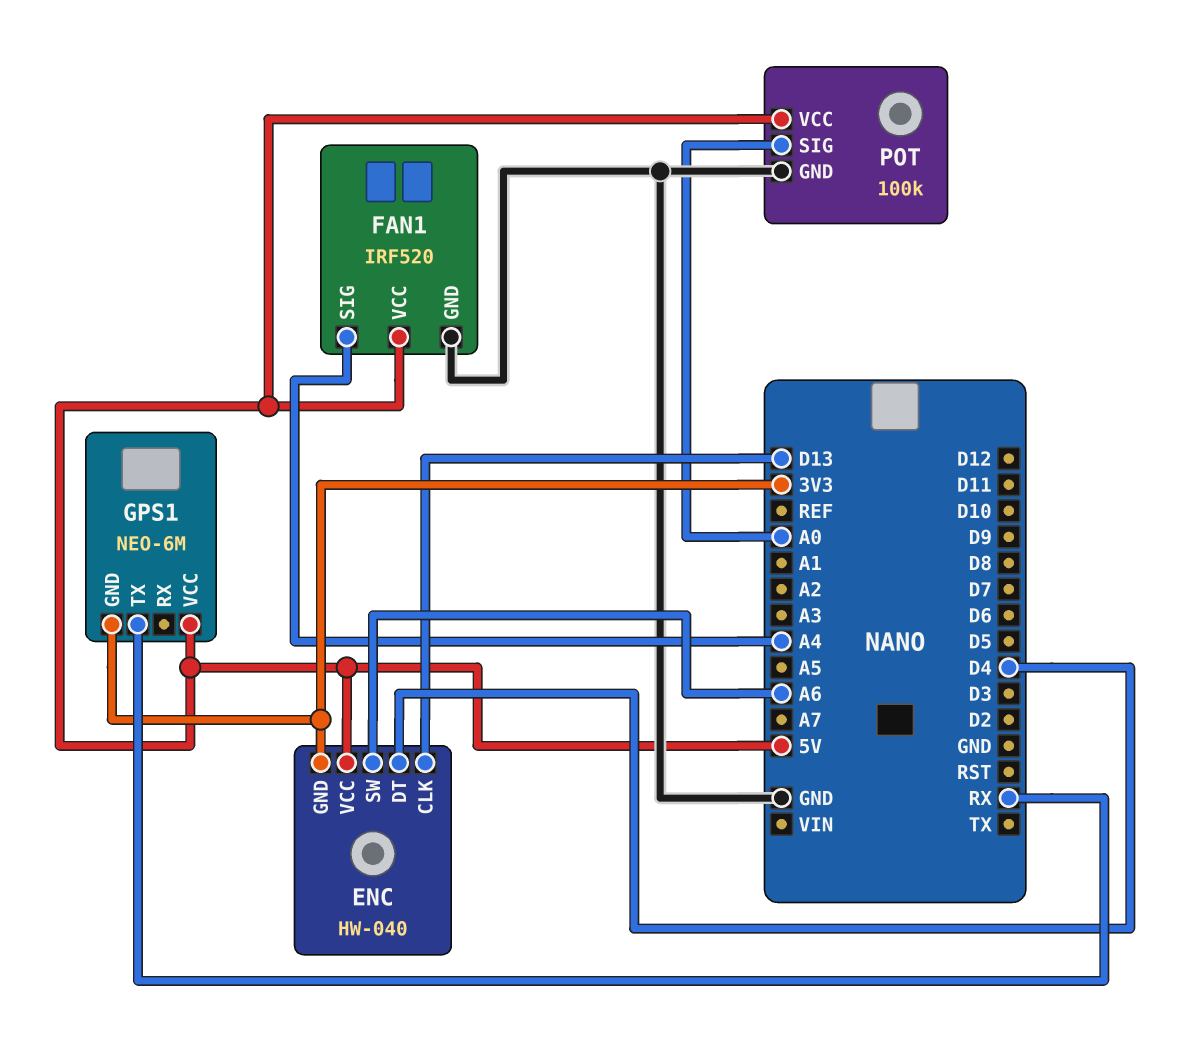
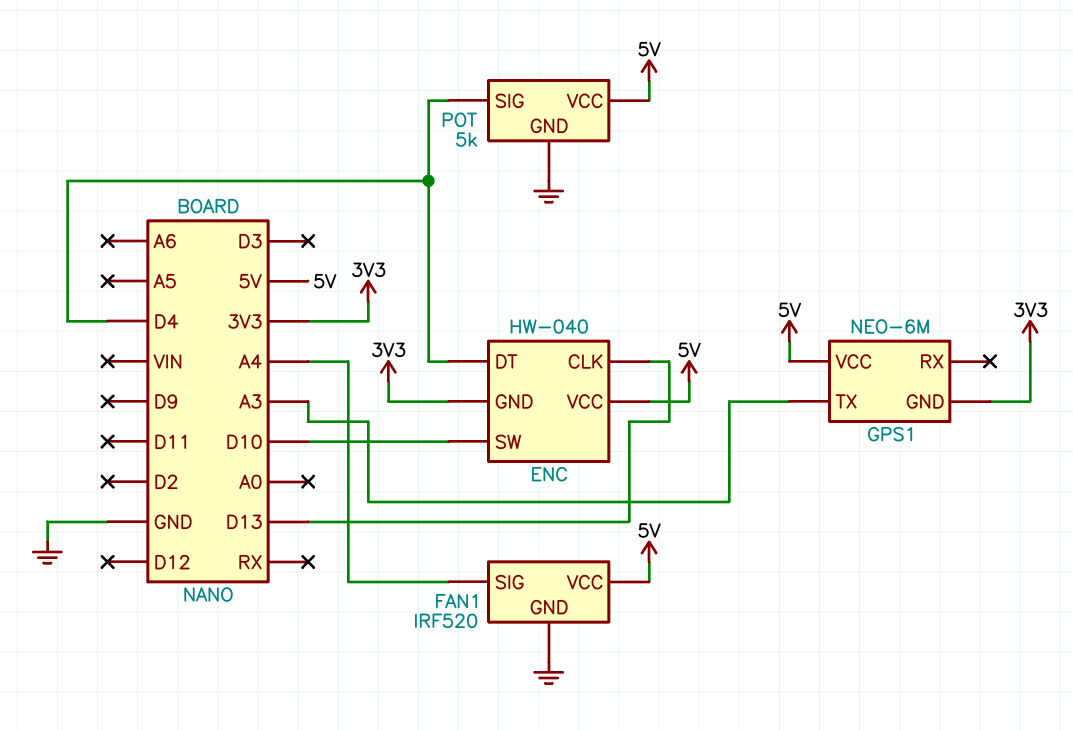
ENC pin SW: A6 -> D10
GPS1 pin TX: RX -> A3
POT: 100k -> 5k
POT pin SIG: A0 -> D4

